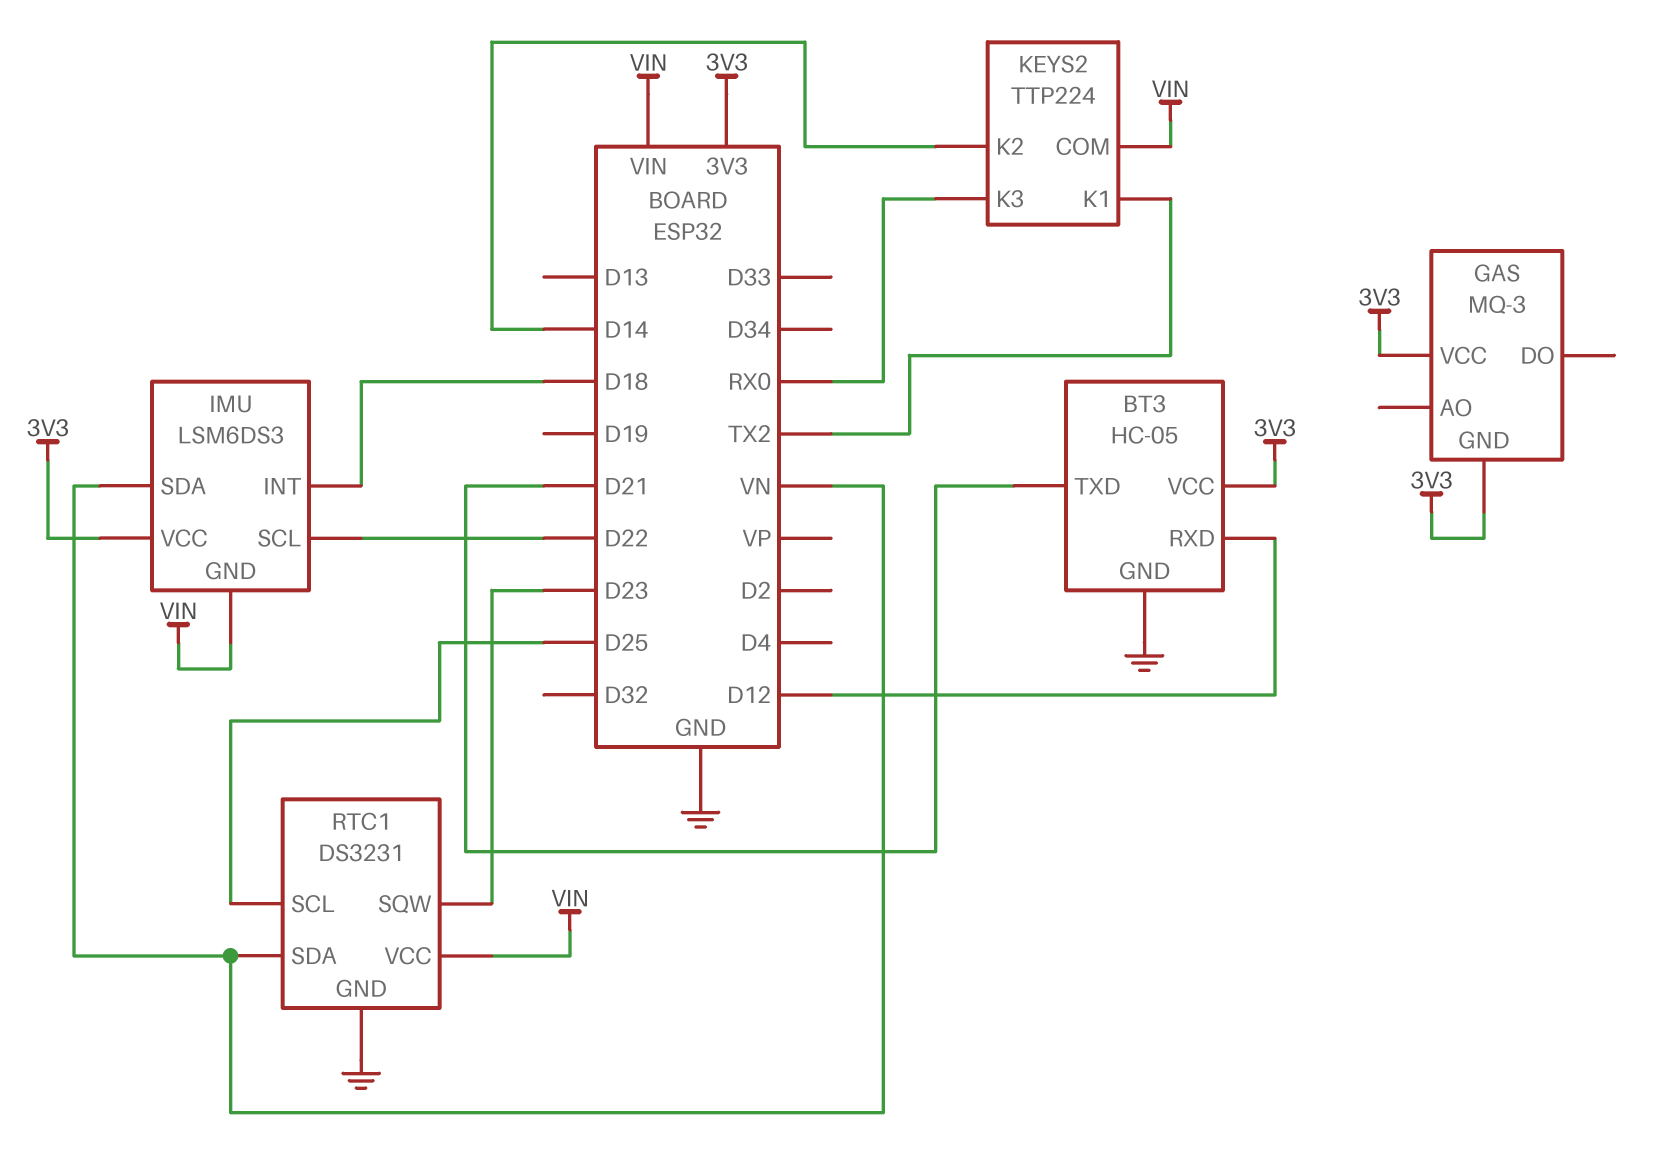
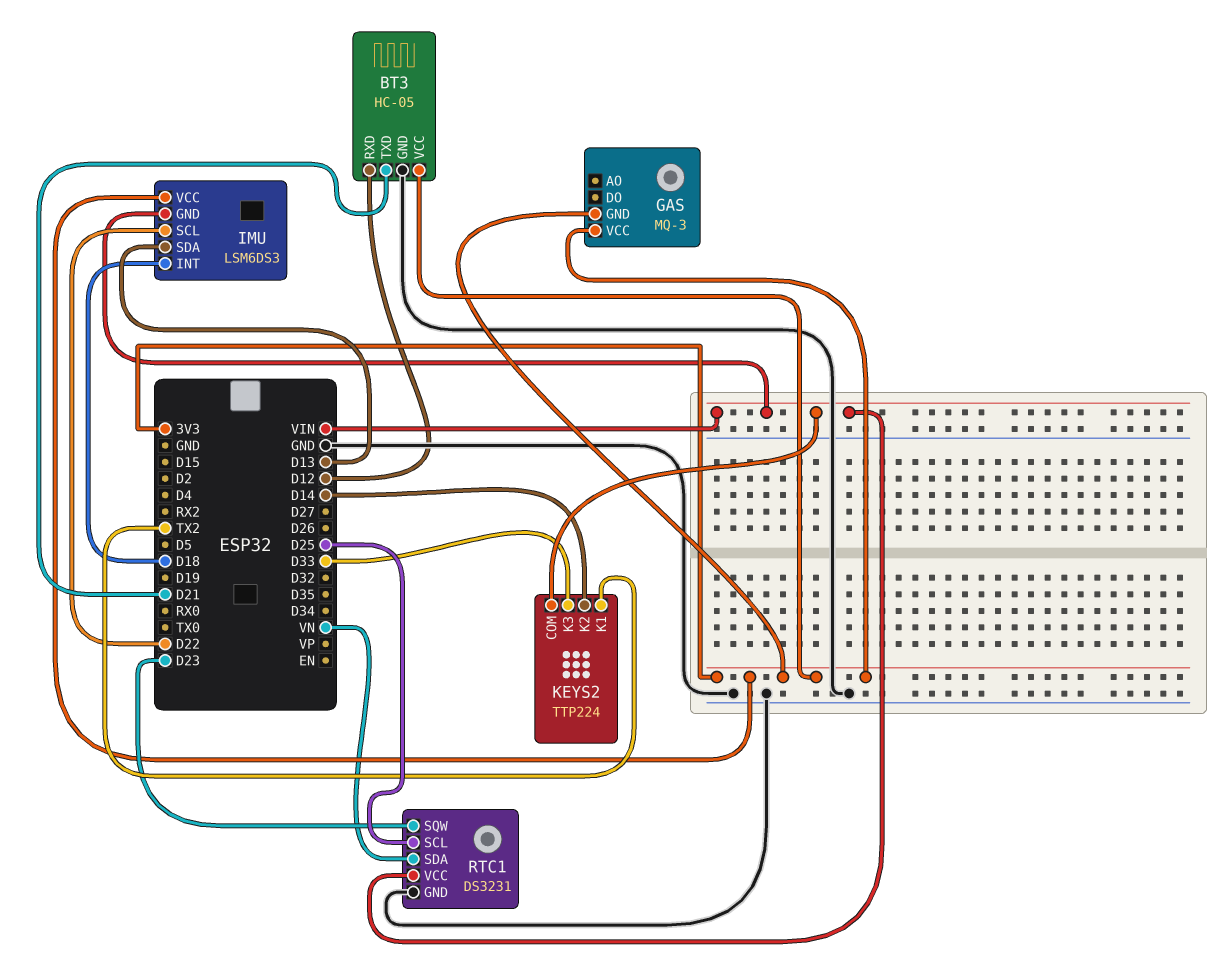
IMU pin SDA: VN -> D13
KEYS2 pin K3: RX0 -> D33

